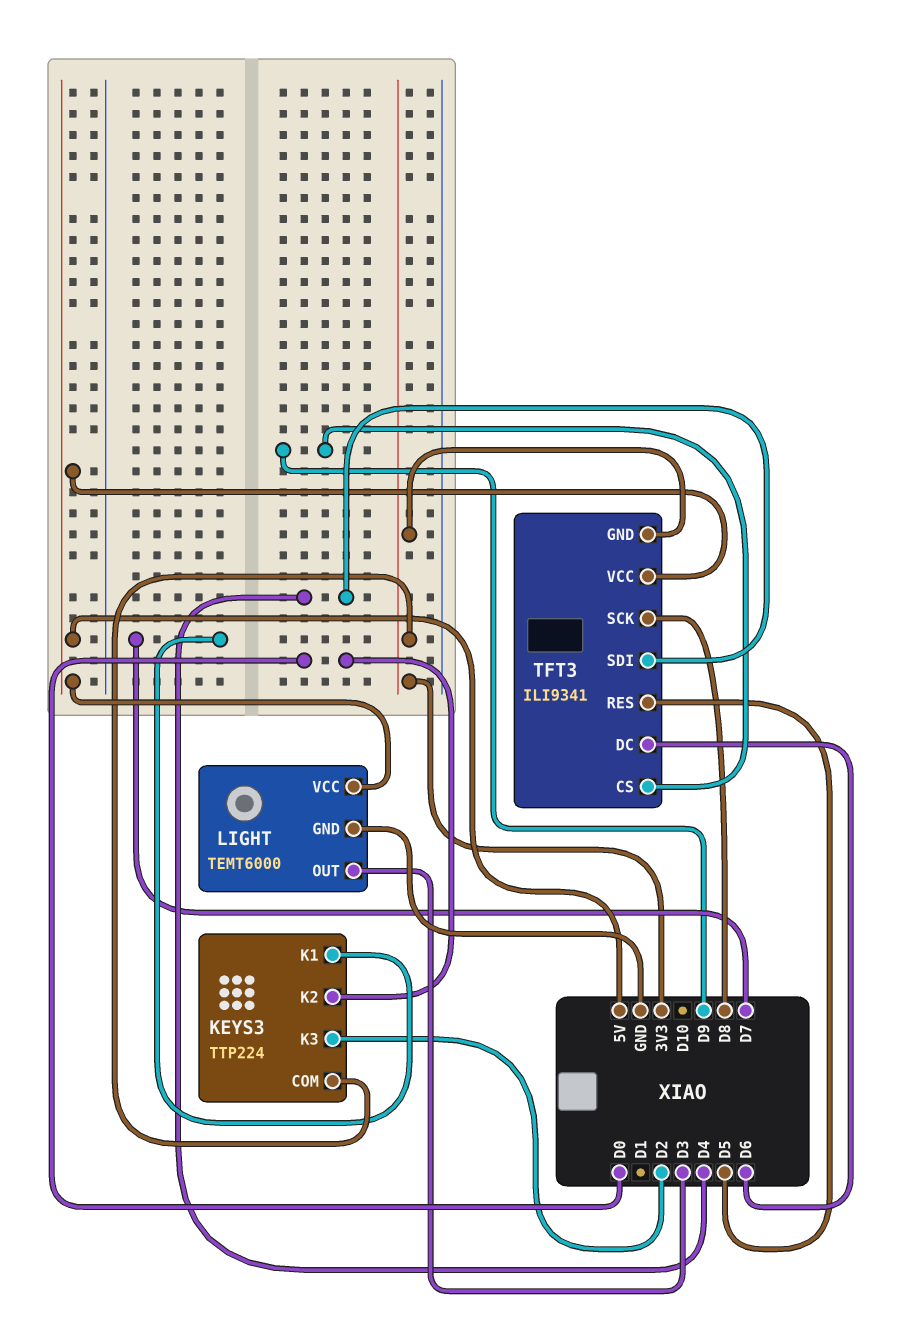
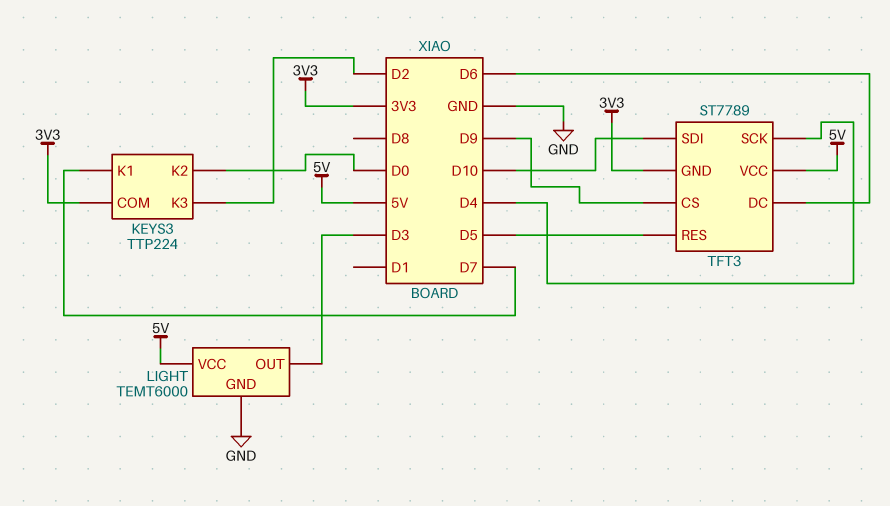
TFT3: ILI9341 -> ST7789
TFT3 pin SCK: D8 -> D4
TFT3 pin SDI: D4 -> D10

